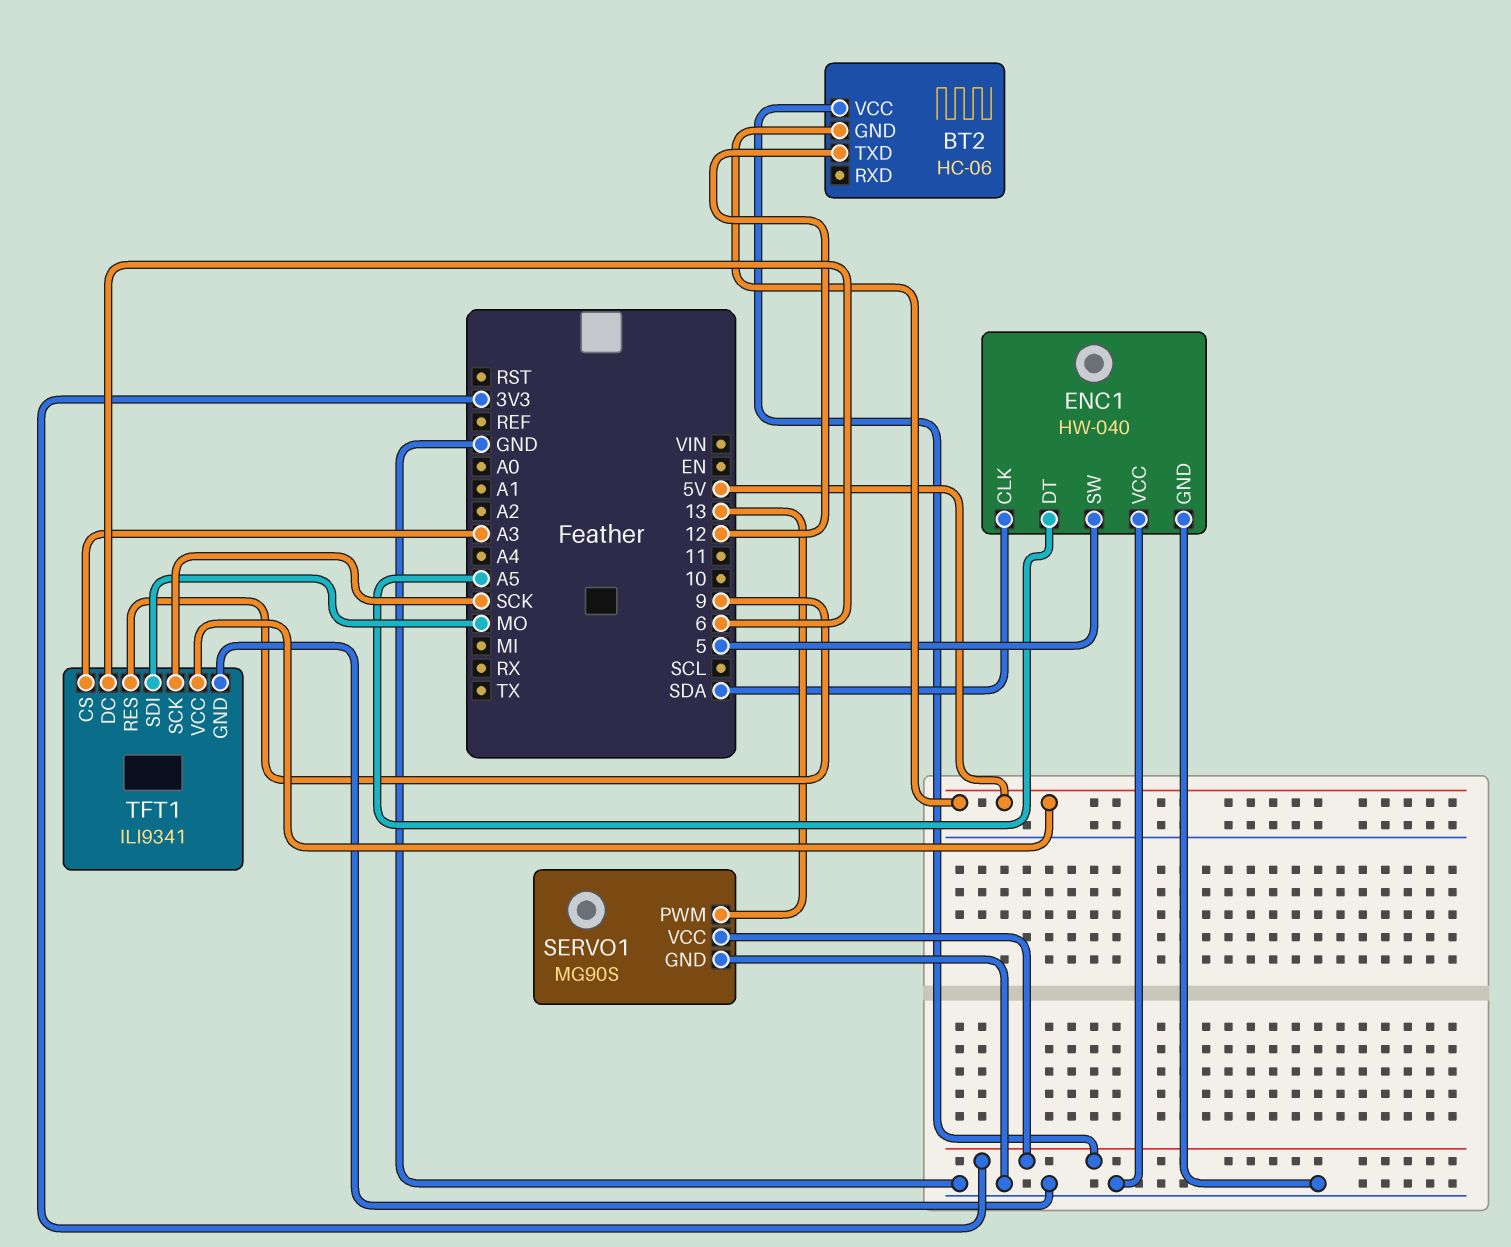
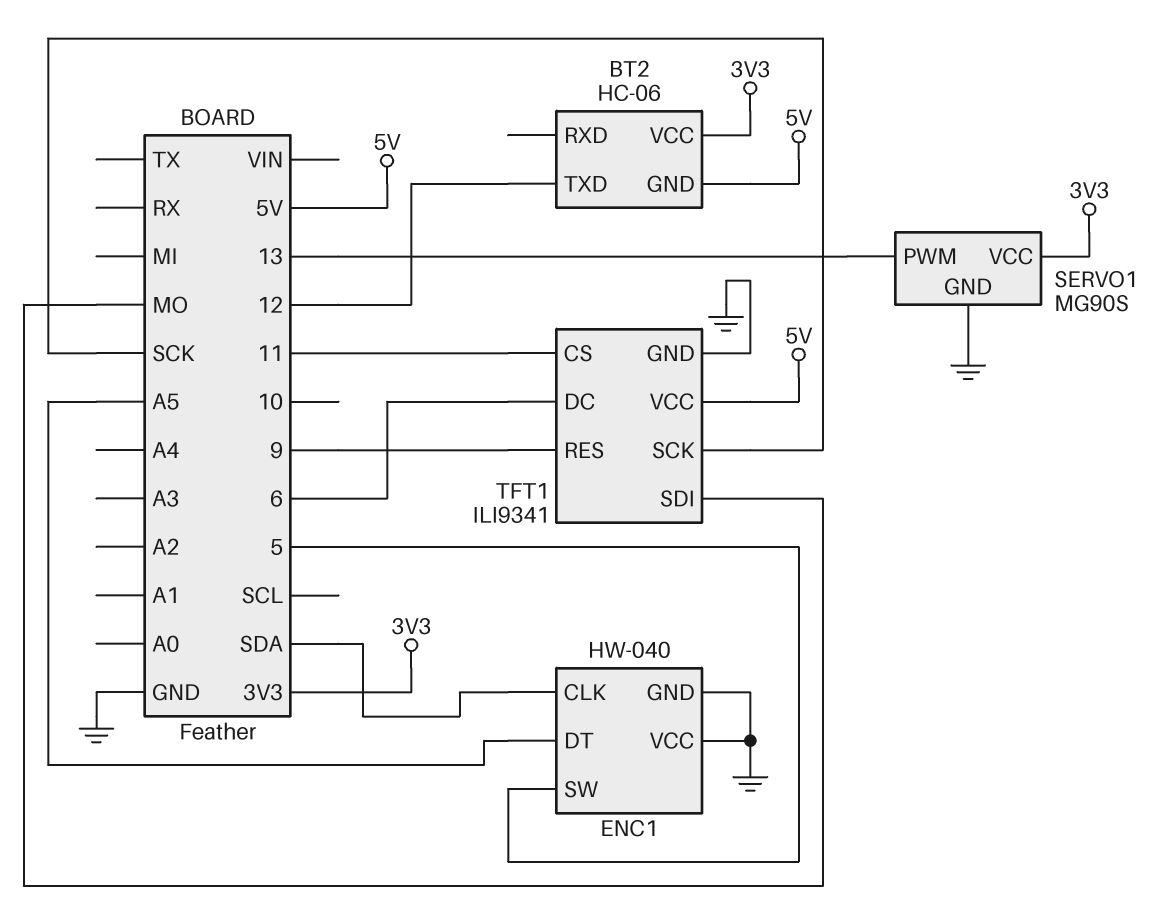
TFT1 pin CS: A3 -> 11

